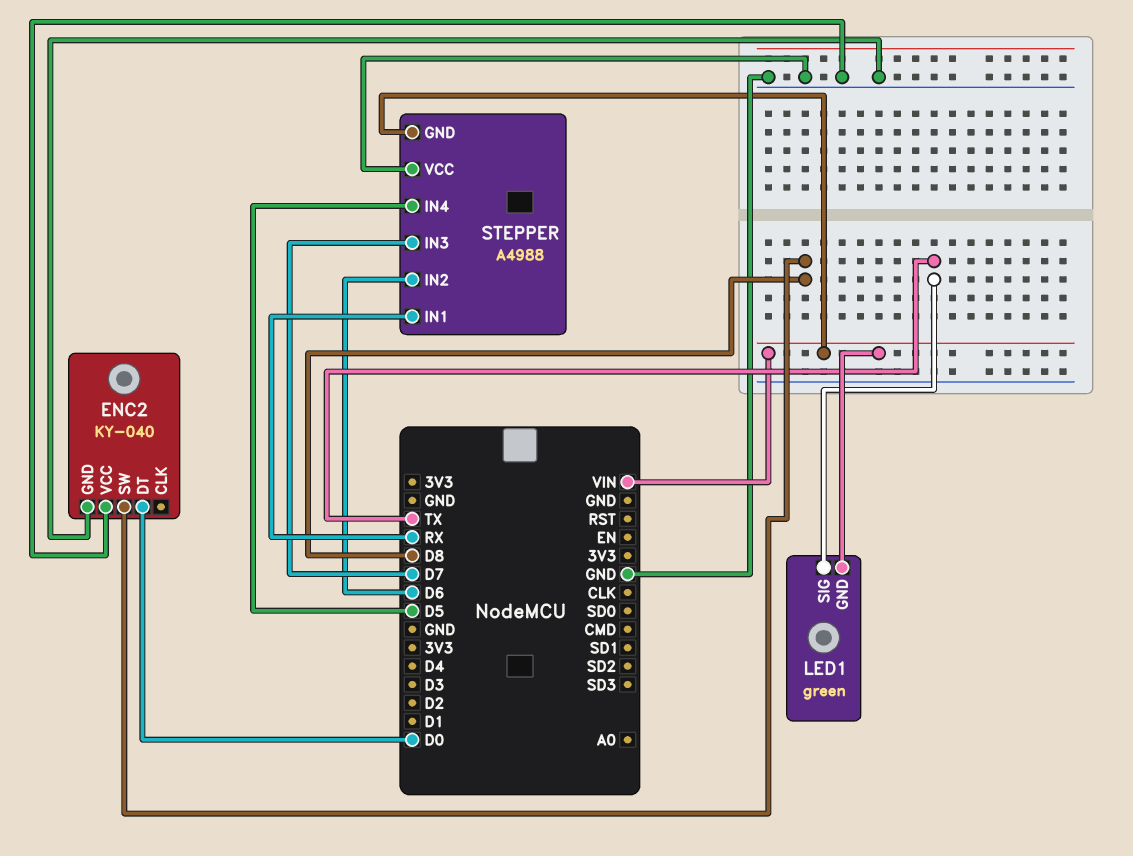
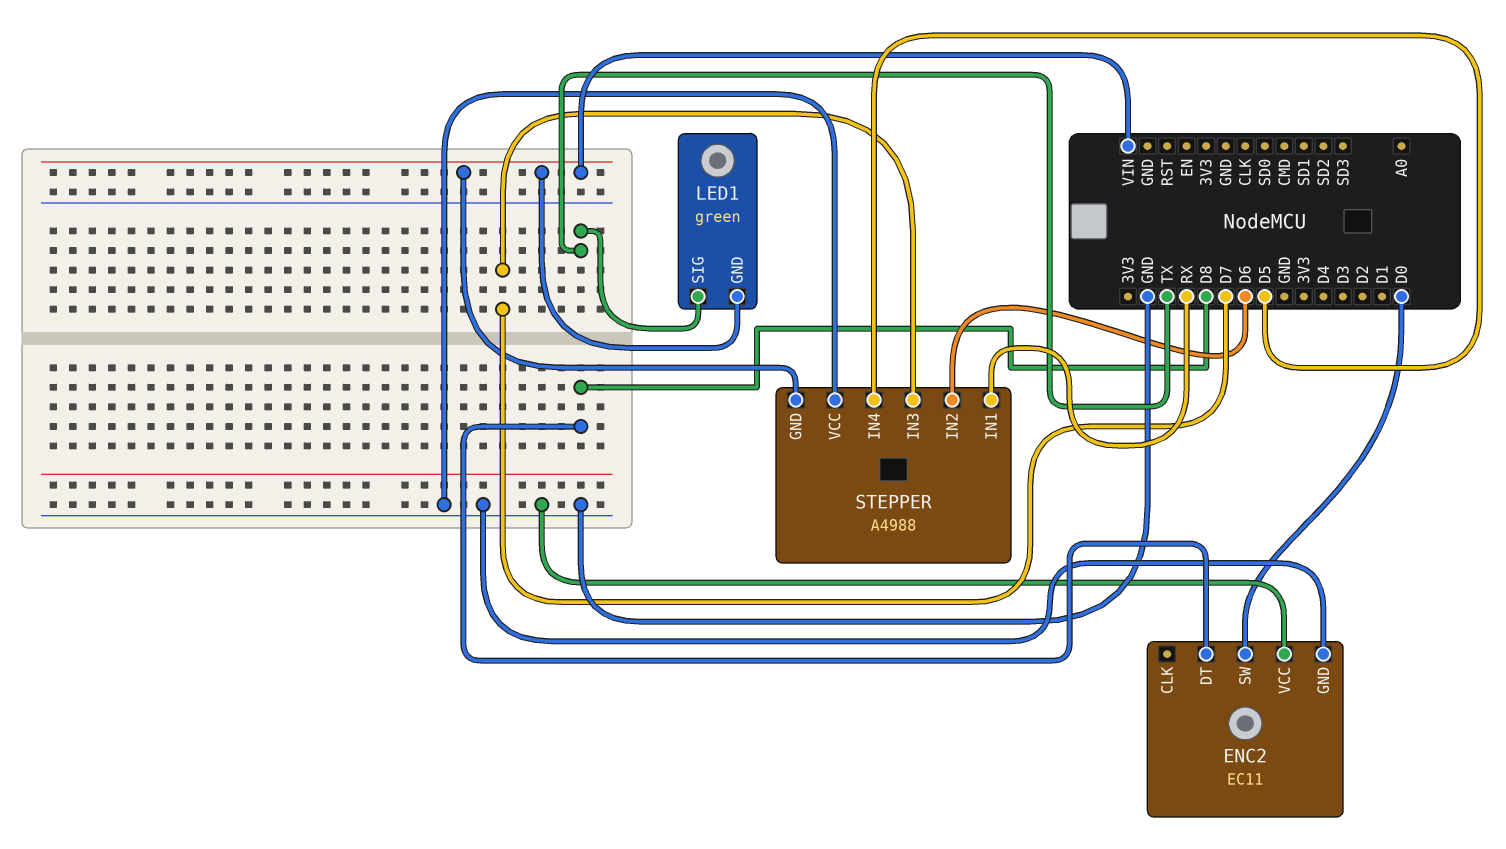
ENC2: KY-040 -> EC11
ENC2 pin DT: D0 -> D8
ENC2 pin SW: D8 -> D0

